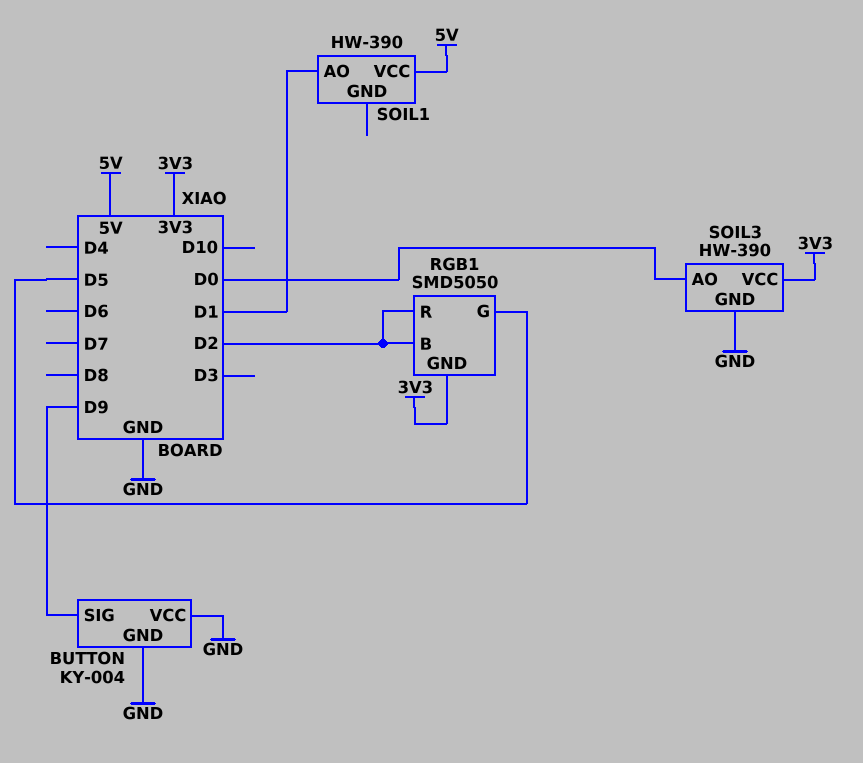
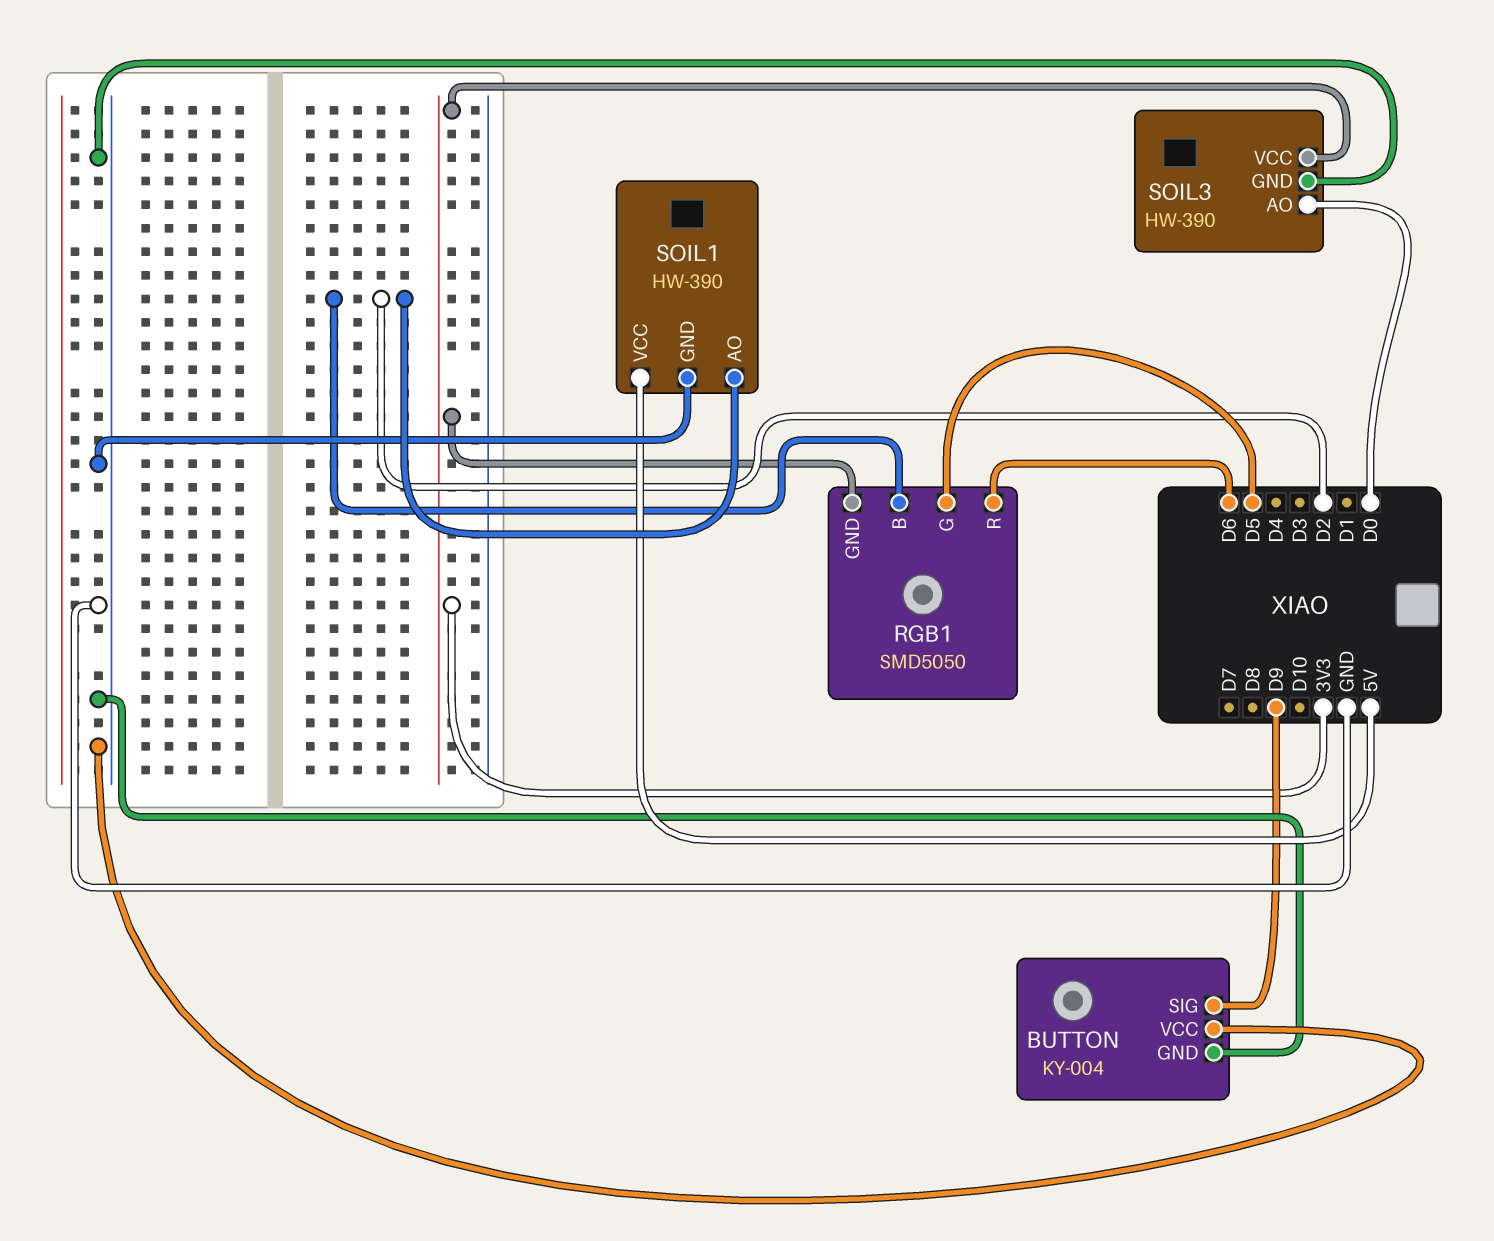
RGB1 pin R: D2 -> D6
SOIL1 pin AO: D1 -> D2
SOIL1 pin GND: none -> GND

